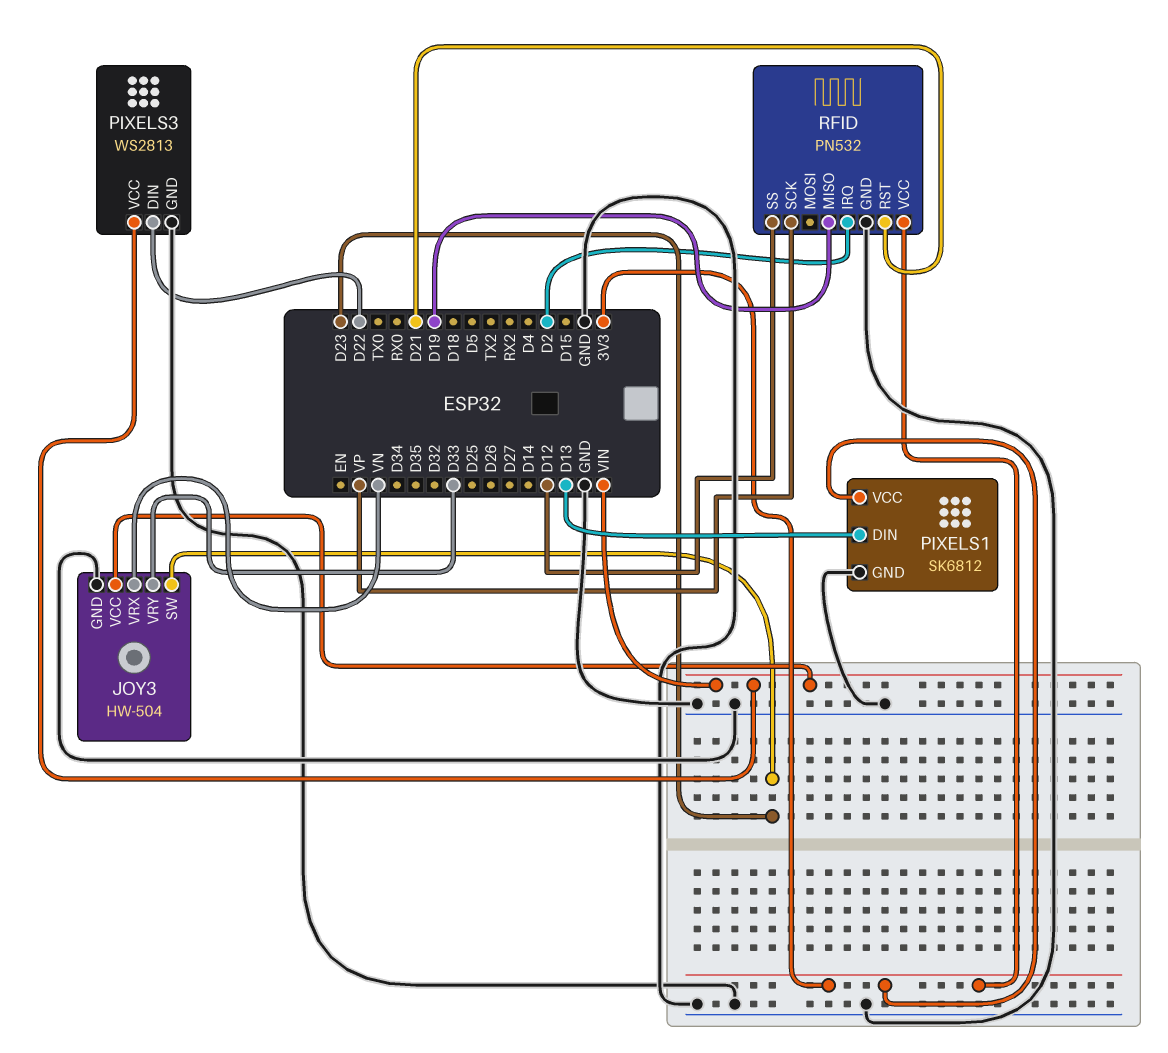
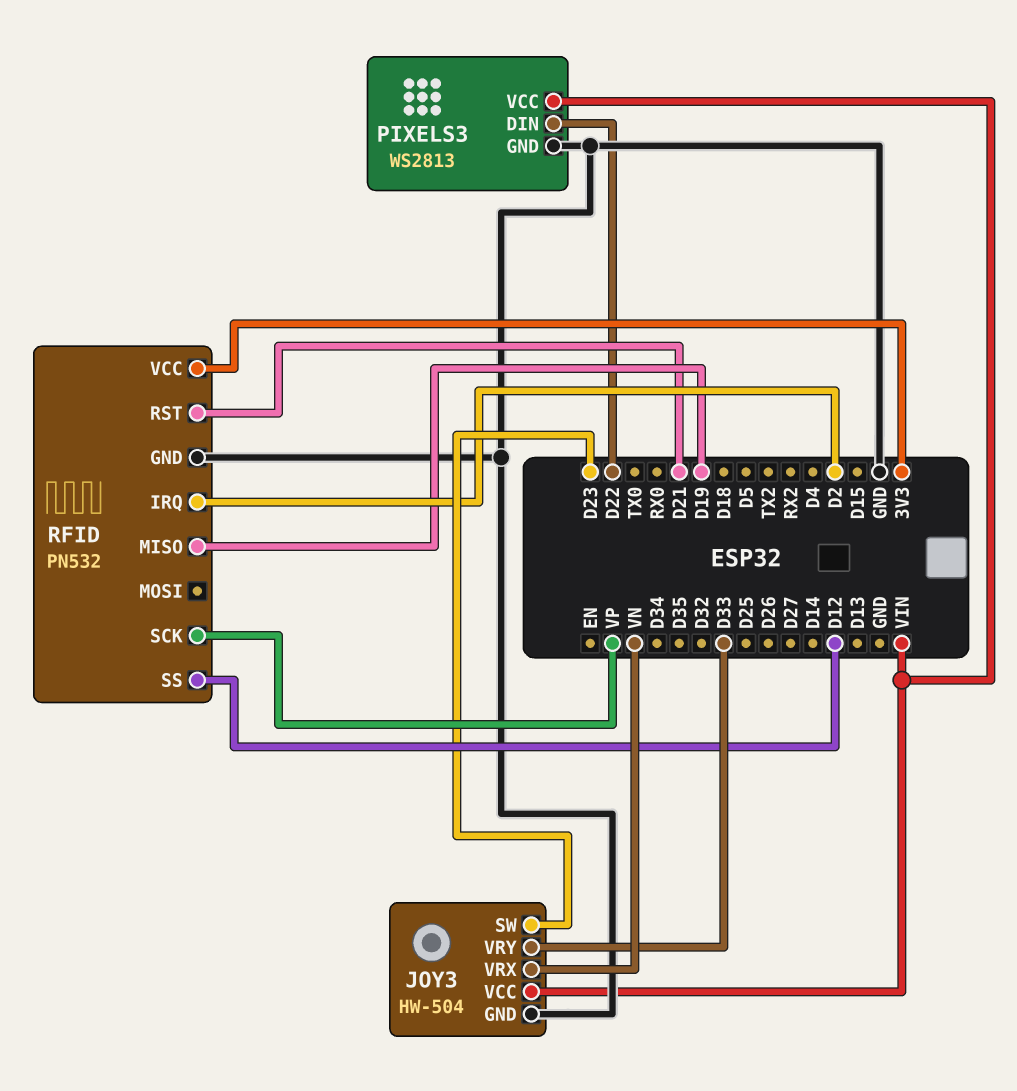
PIXELS1: SK6812 -> none
PIXELS1 pin DIN: D13 -> none
PIXELS1 pin GND: GND -> none
PIXELS1 pin VCC: 3V3 -> none

